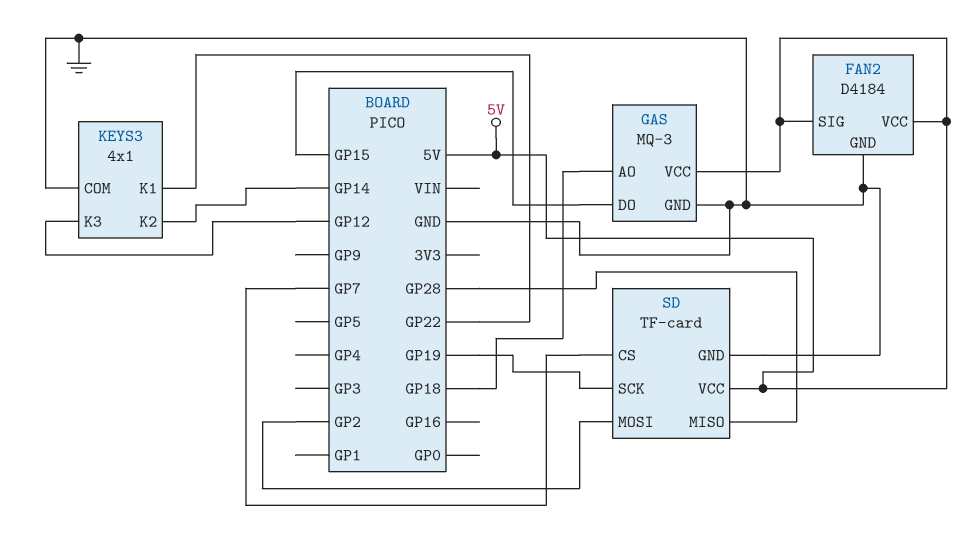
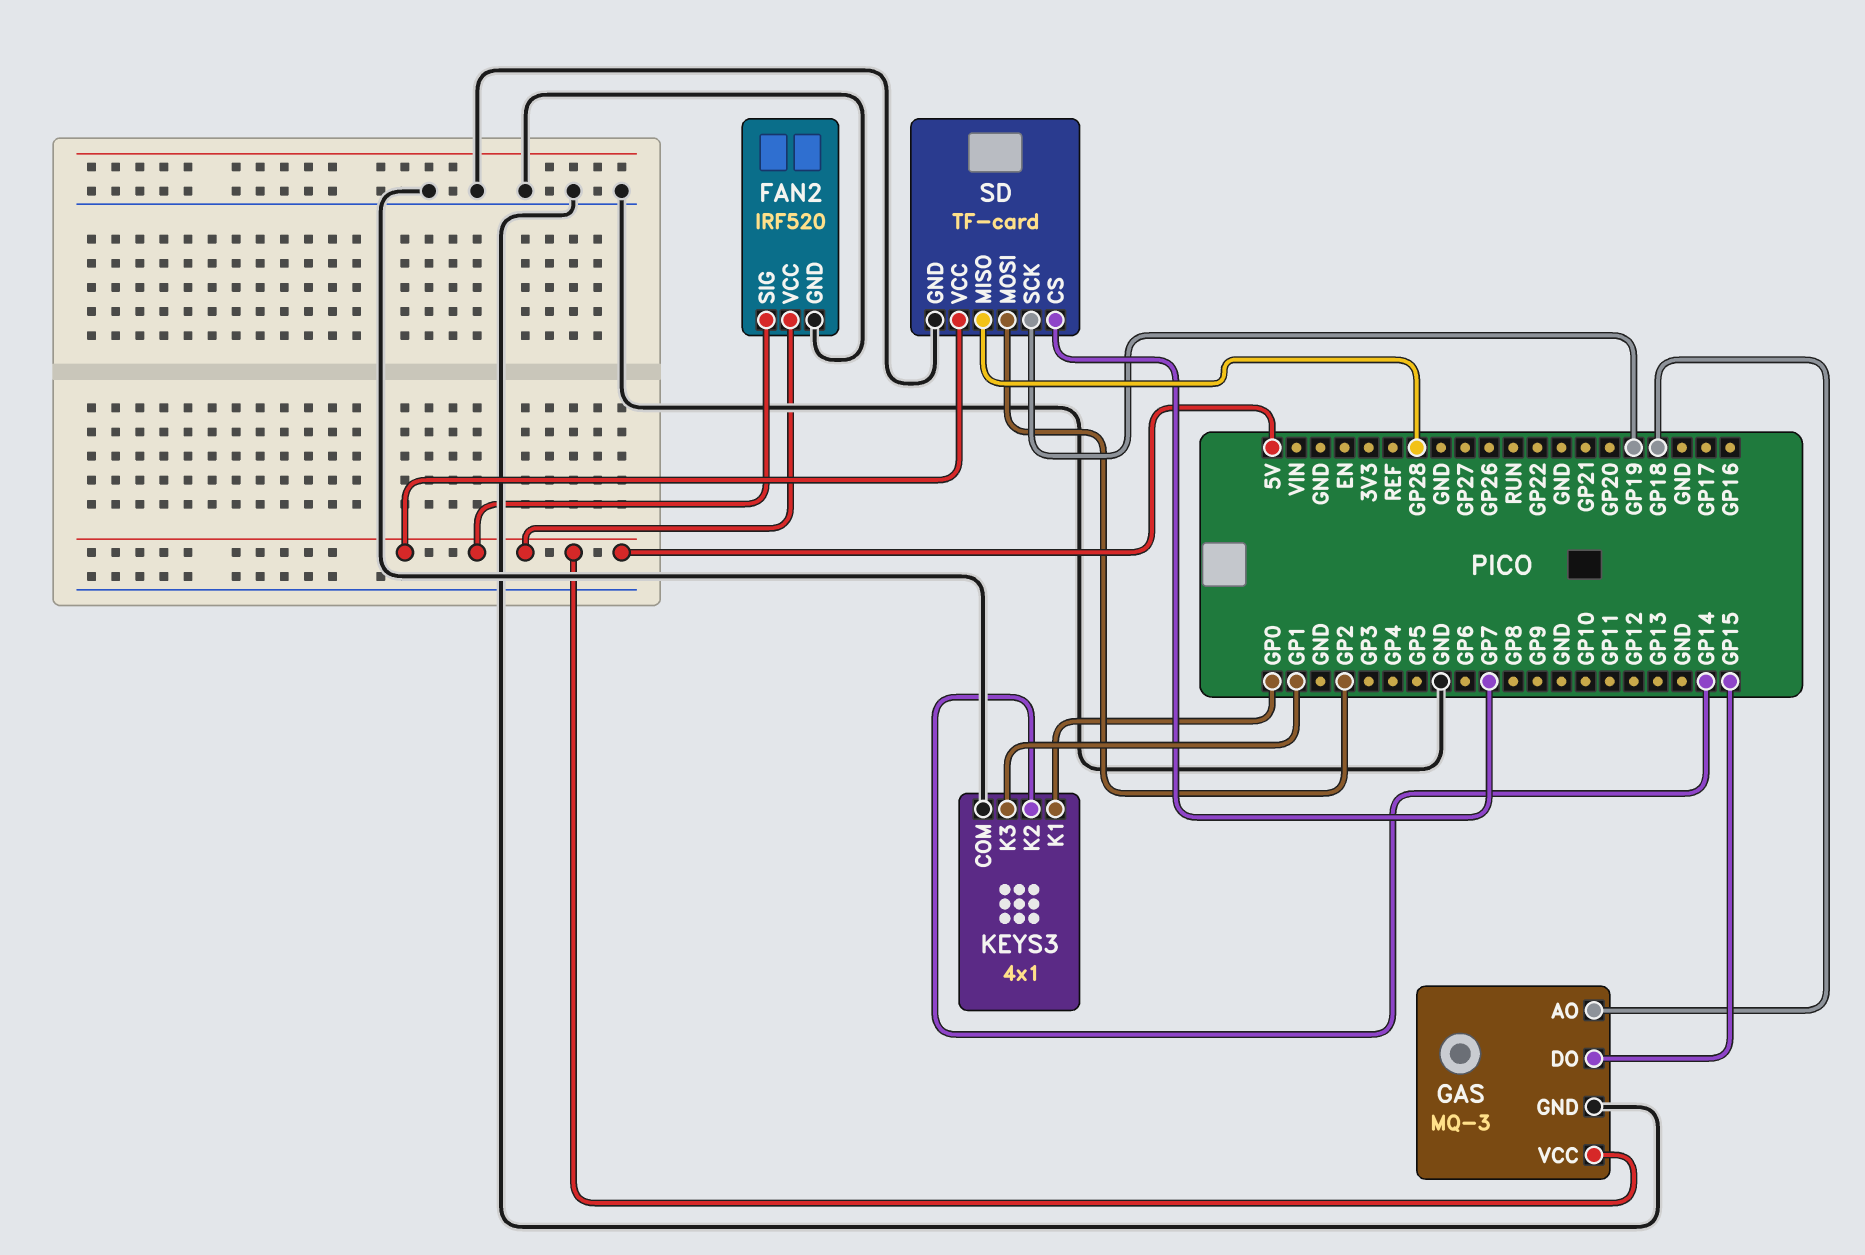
FAN2: D4184 -> IRF520
KEYS3 pin K1: GP22 -> GP0
KEYS3 pin K3: GP12 -> GP1

